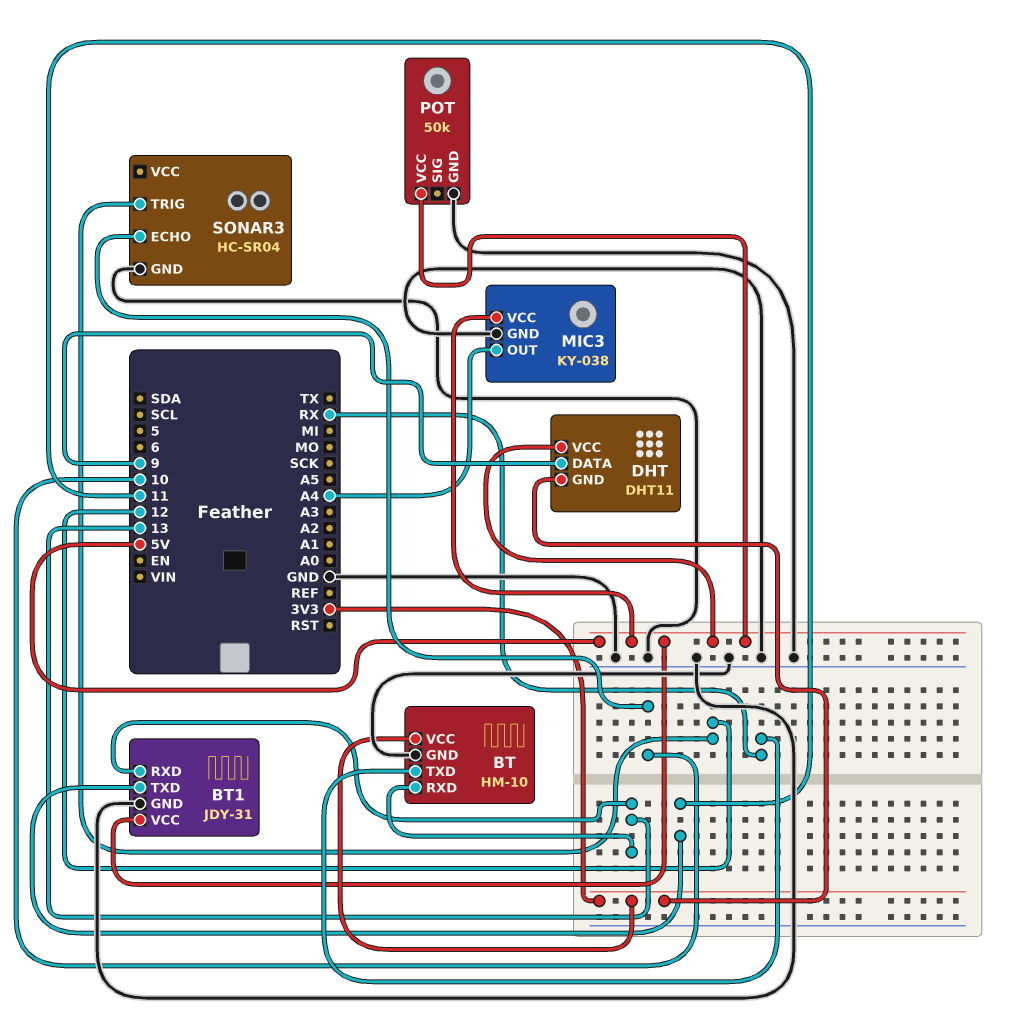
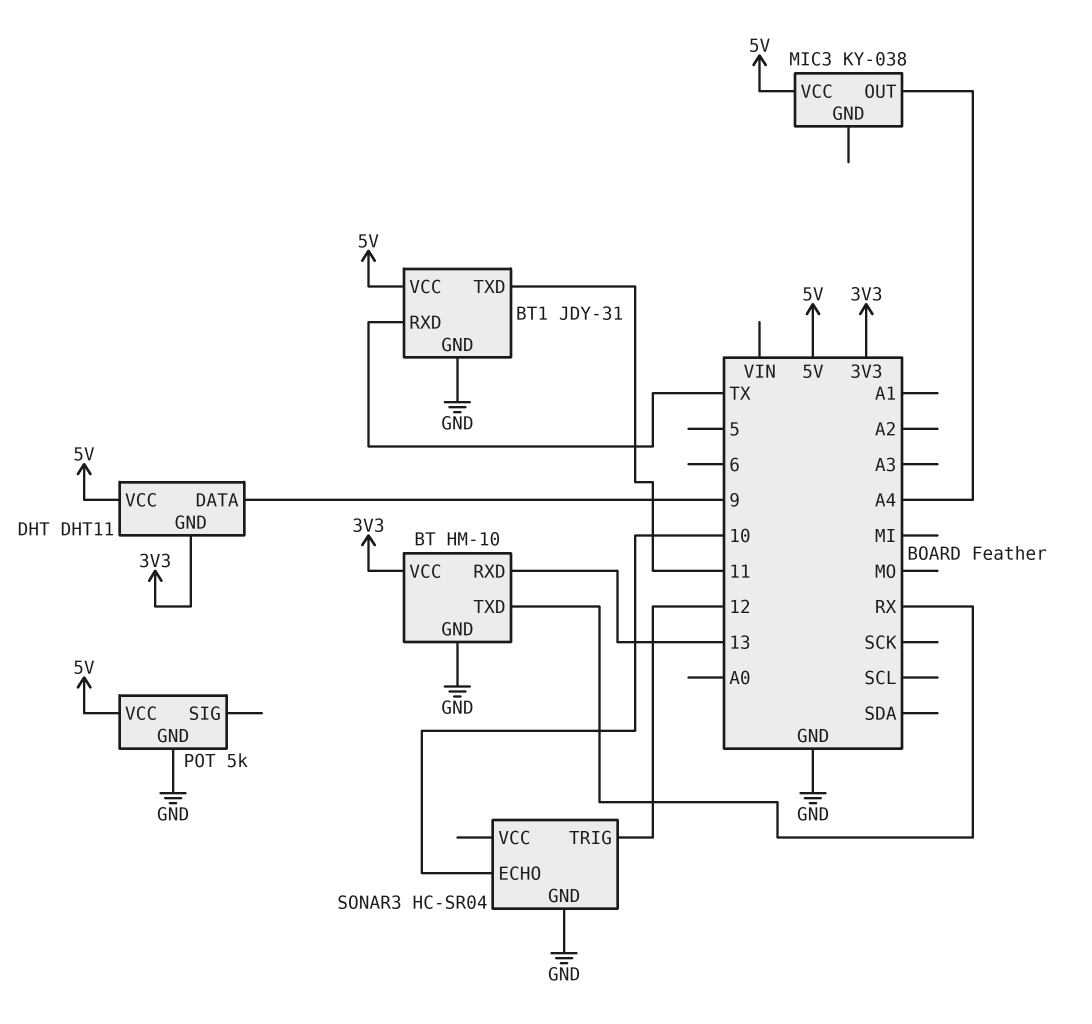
BT1 pin RXD: 13 -> TX
MIC3 pin GND: GND -> none
POT: 50k -> 5k

